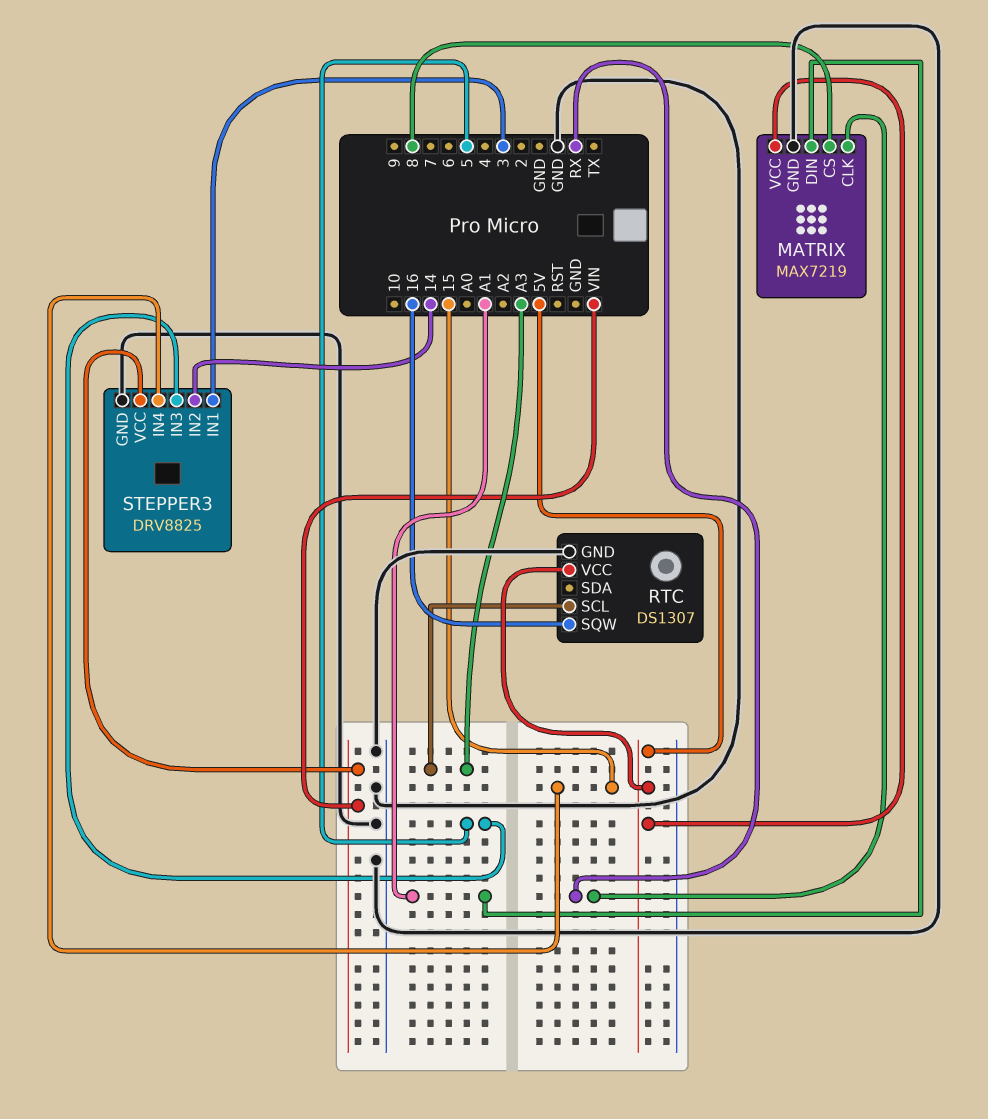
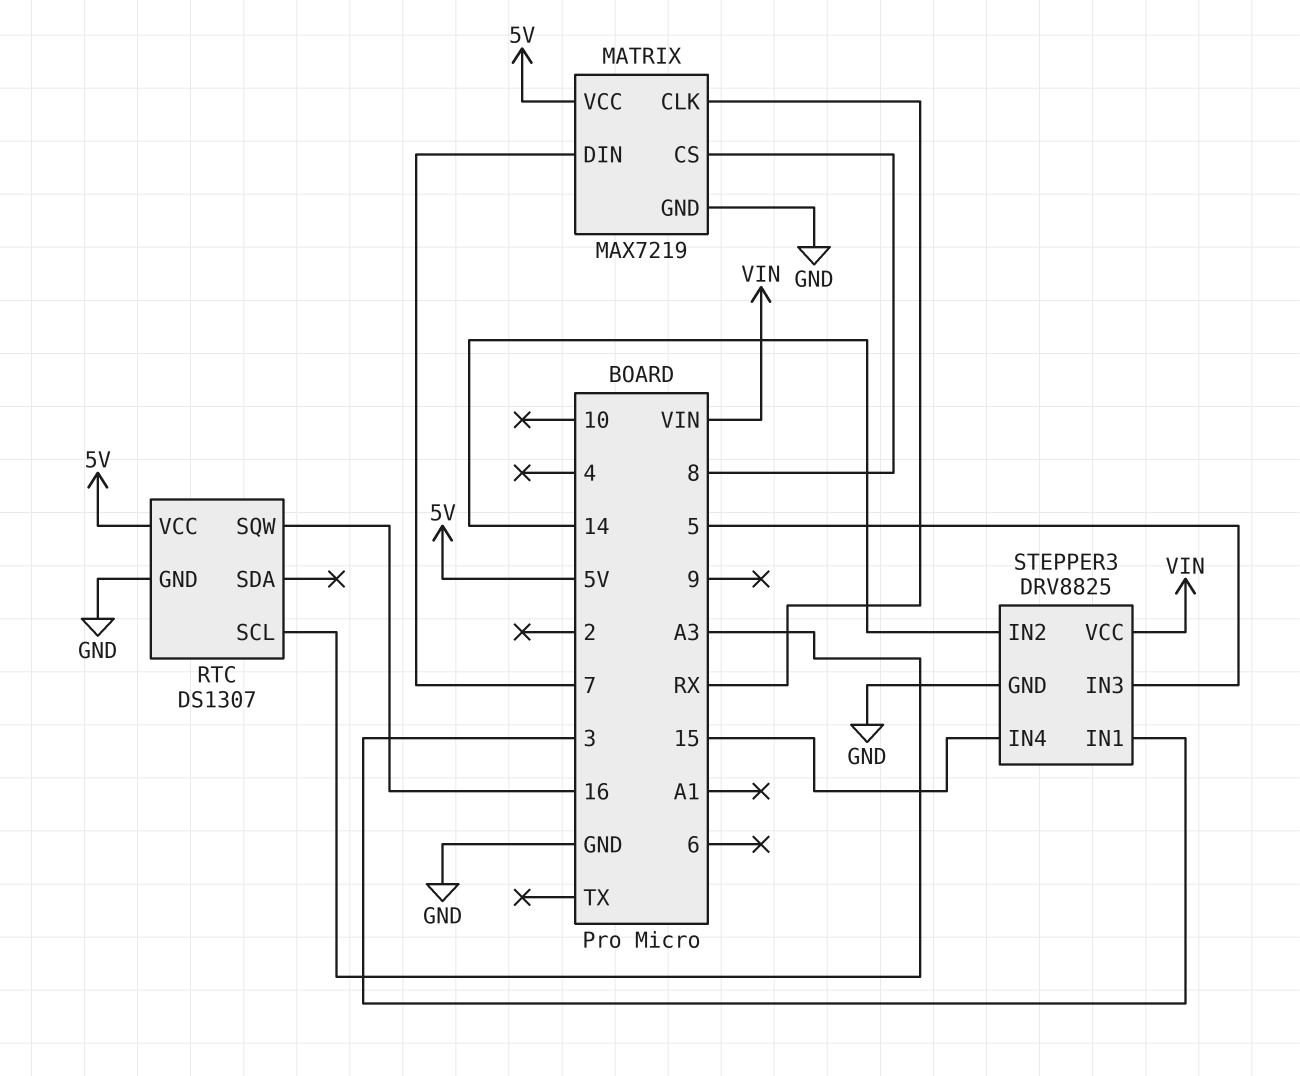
MATRIX pin DIN: A1 -> 7

